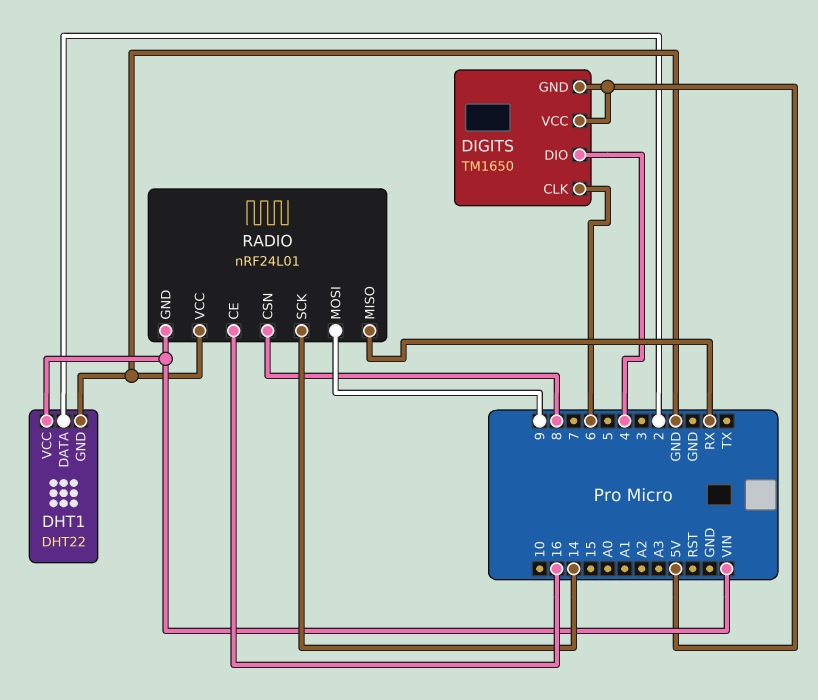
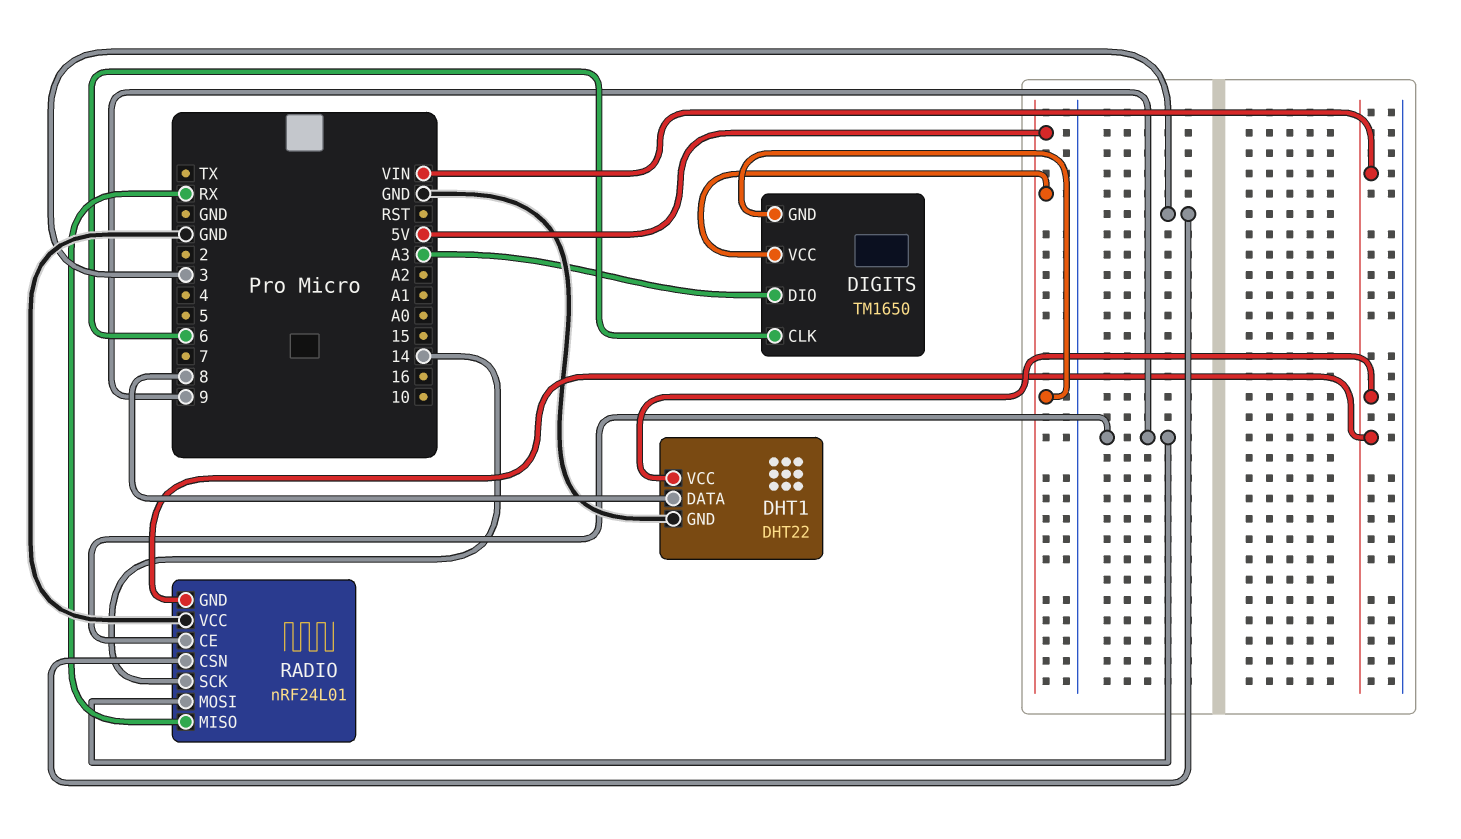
DHT1 pin DATA: 2 -> 8
DIGITS pin DIO: 4 -> A3
RADIO pin CE: 16 -> 9
RADIO pin CSN: 8 -> 3

